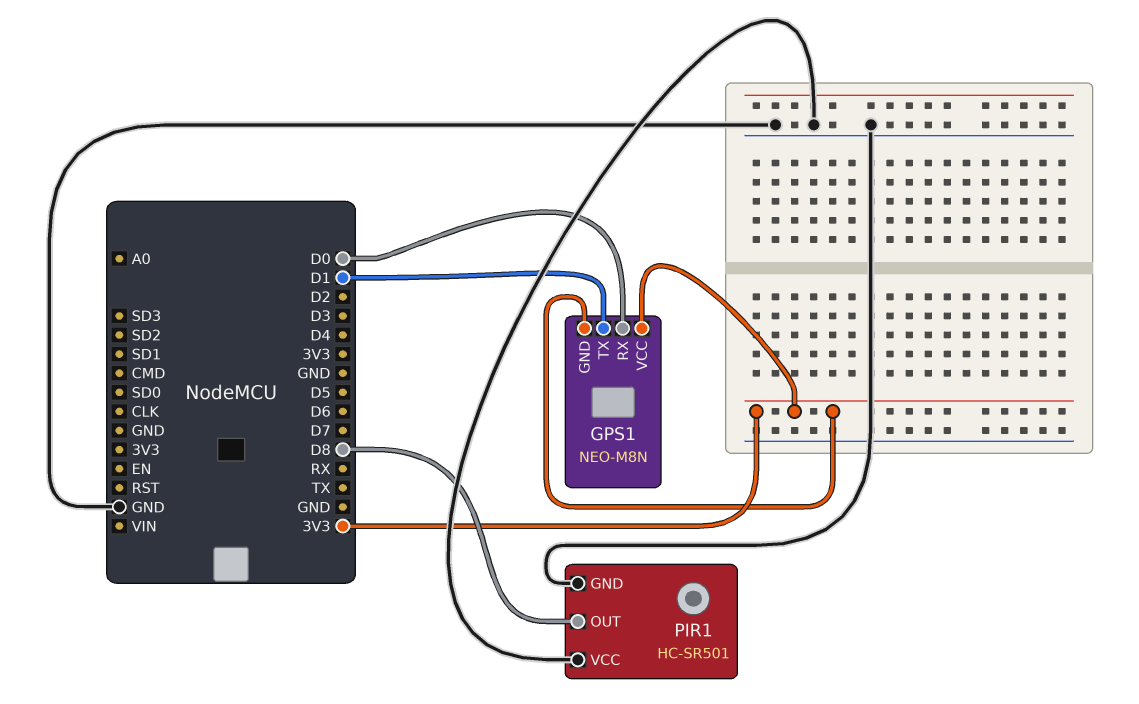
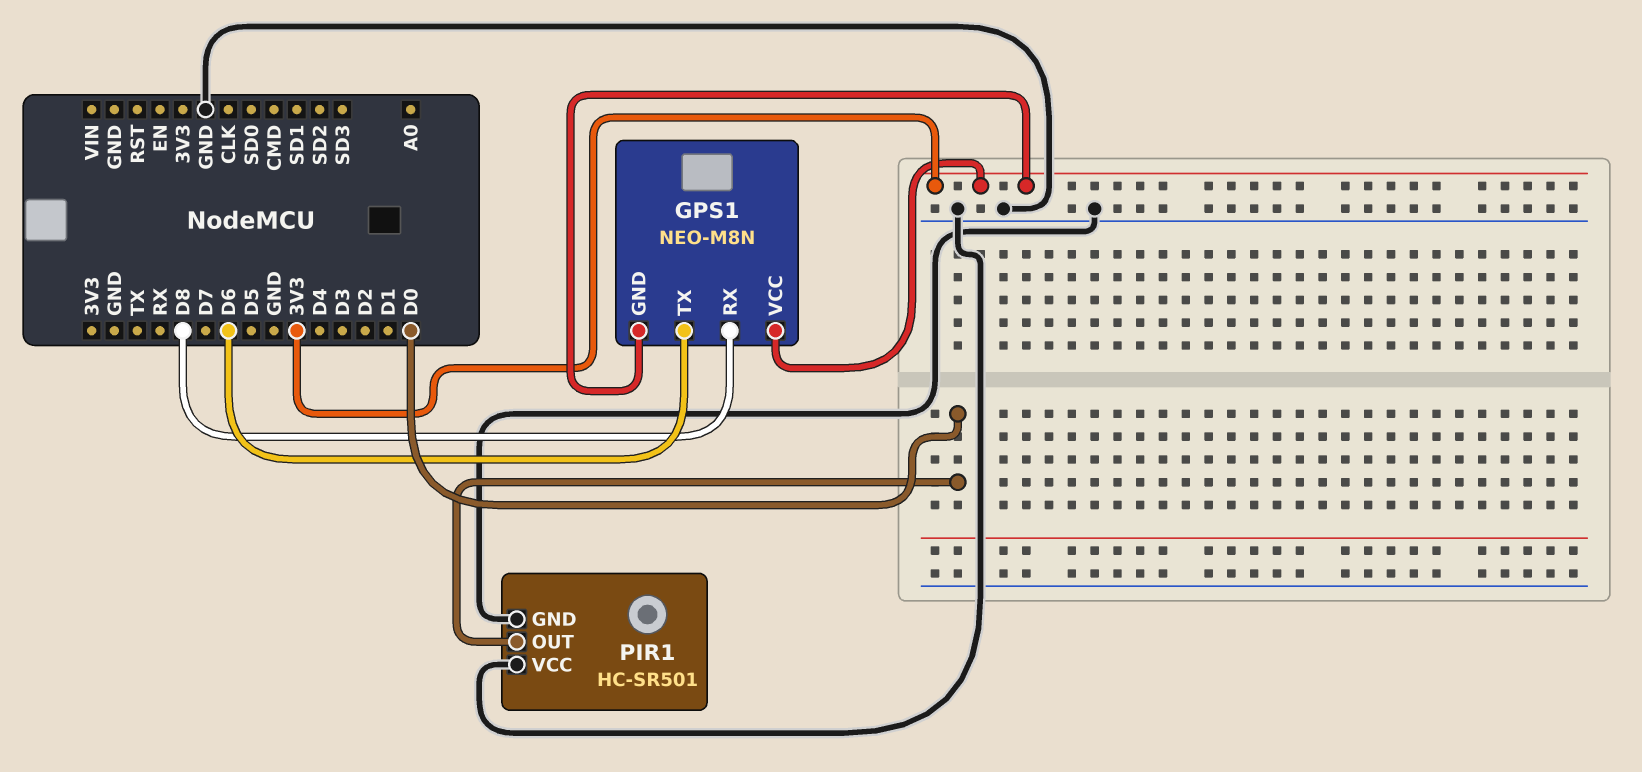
GPS1 pin RX: D0 -> D8
GPS1 pin TX: D1 -> D6
PIR1 pin OUT: D8 -> D0

